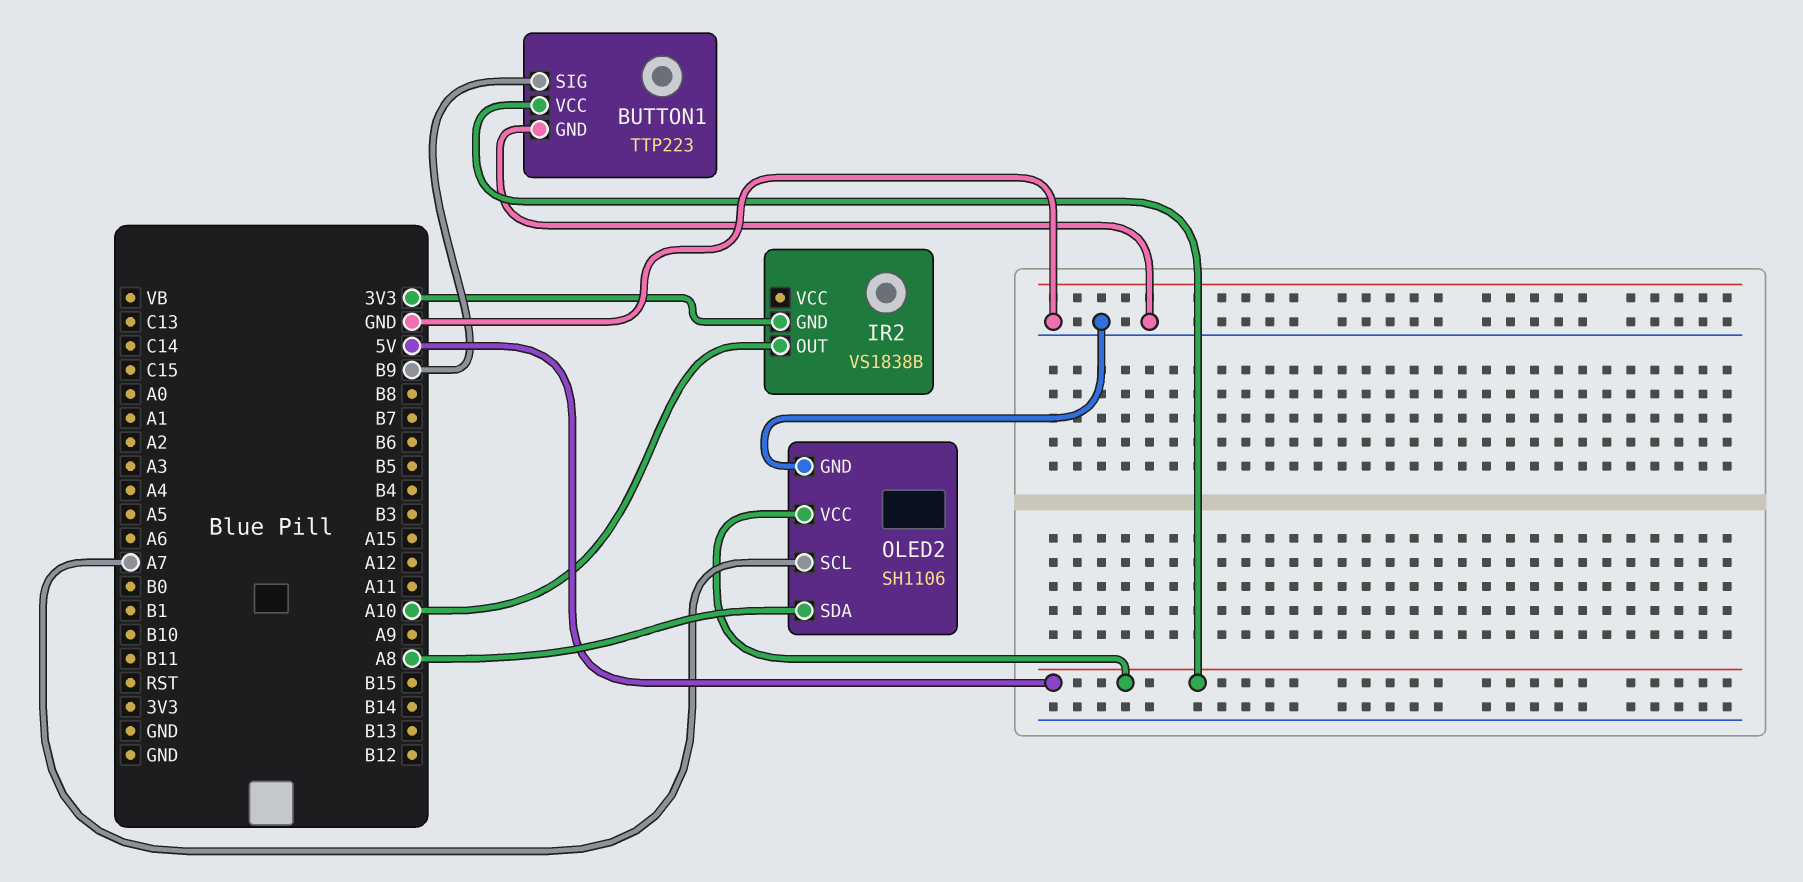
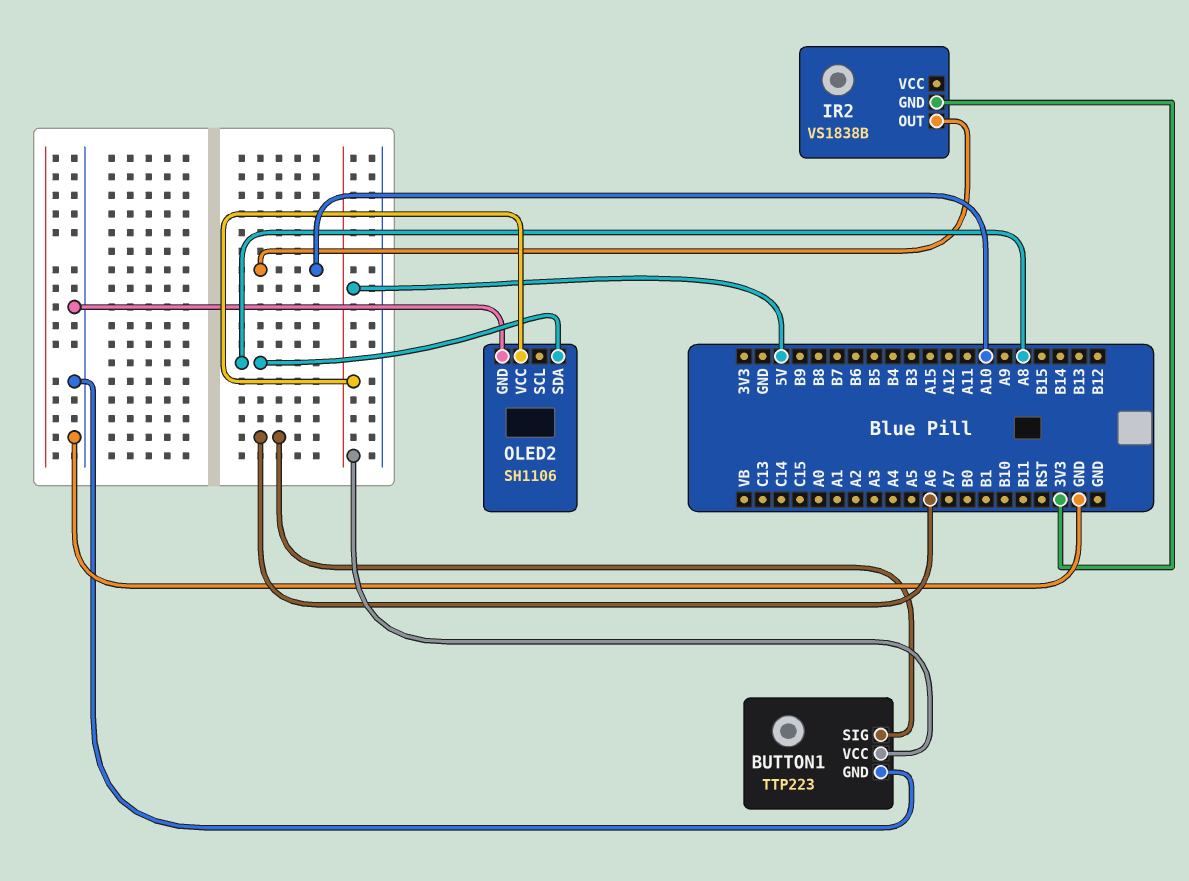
BUTTON1 pin SIG: B9 -> A6
OLED2 pin SCL: A7 -> none

